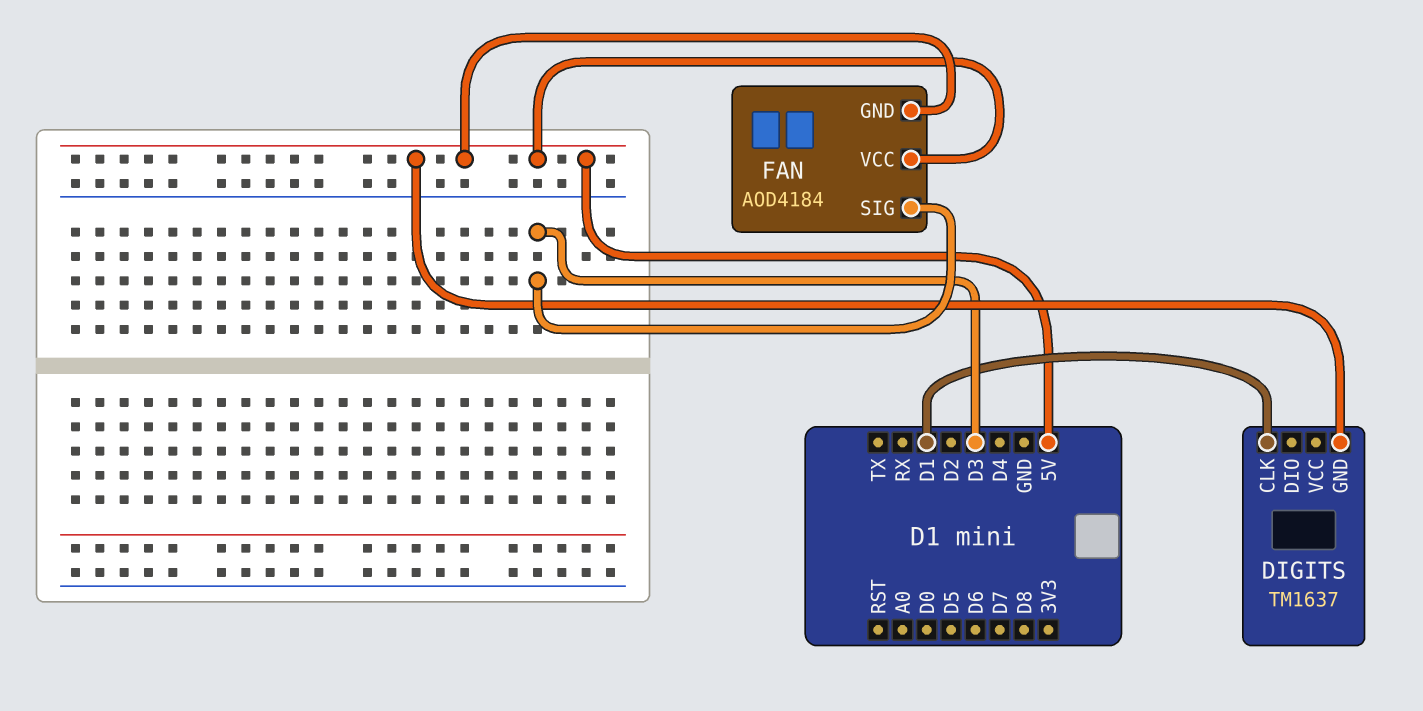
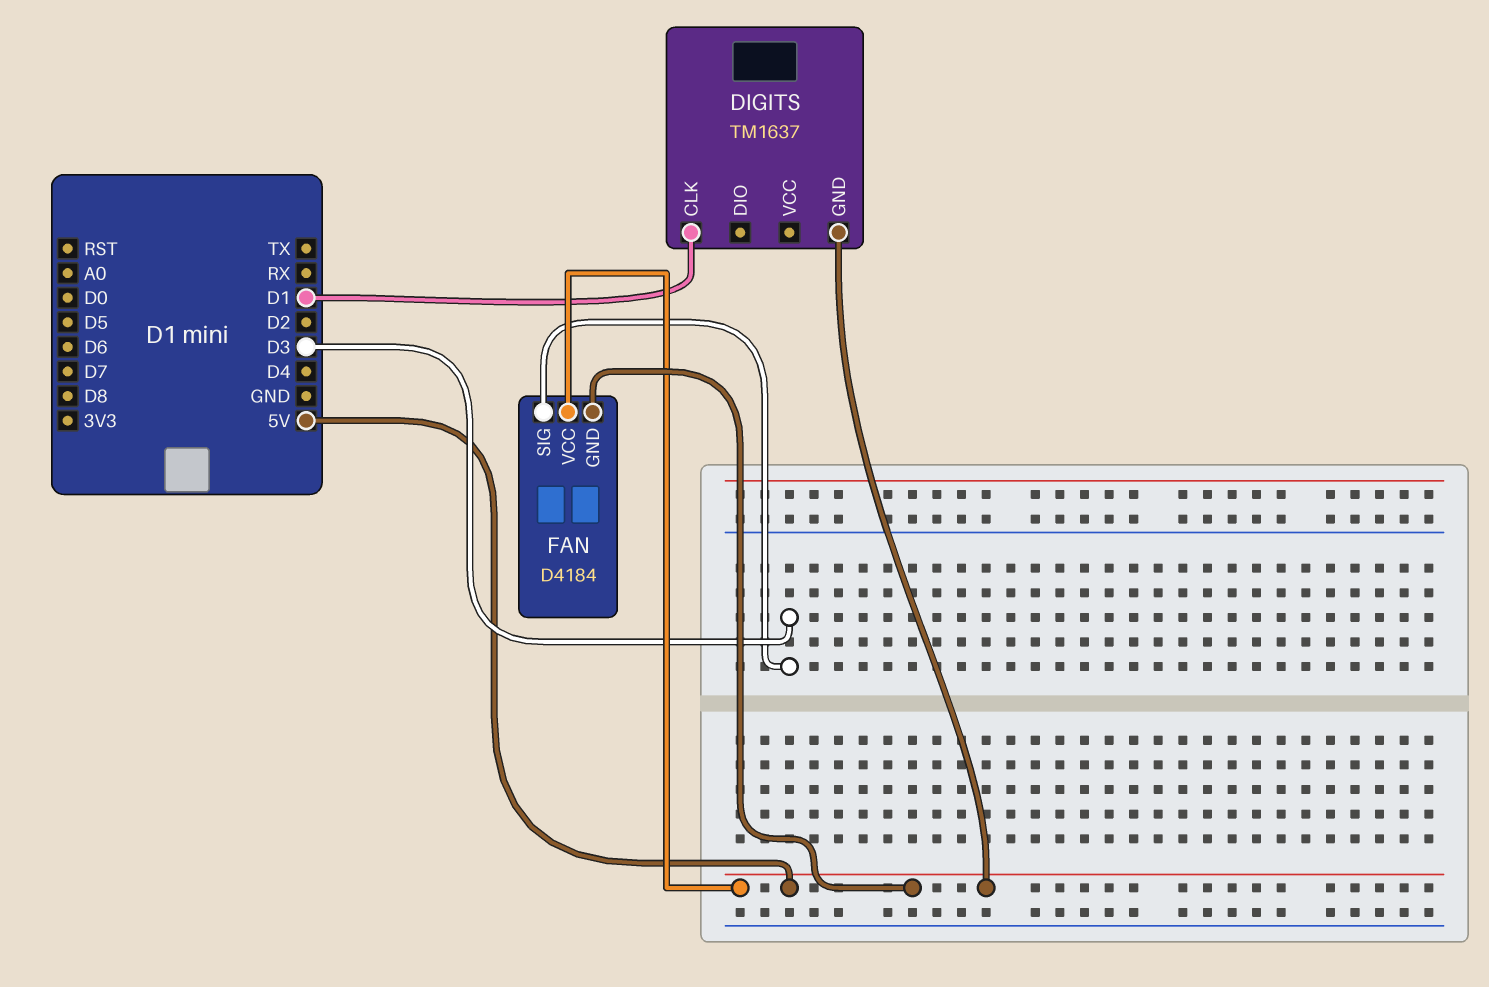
FAN: AOD4184 -> D4184

